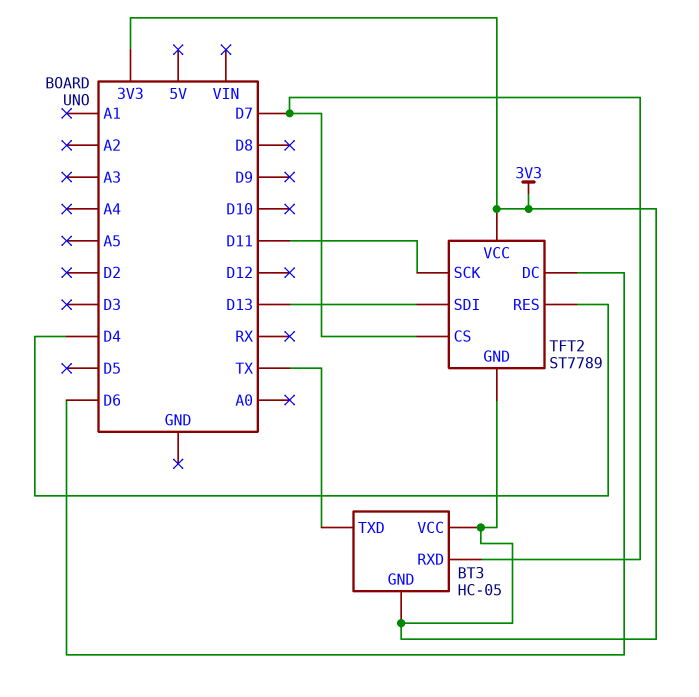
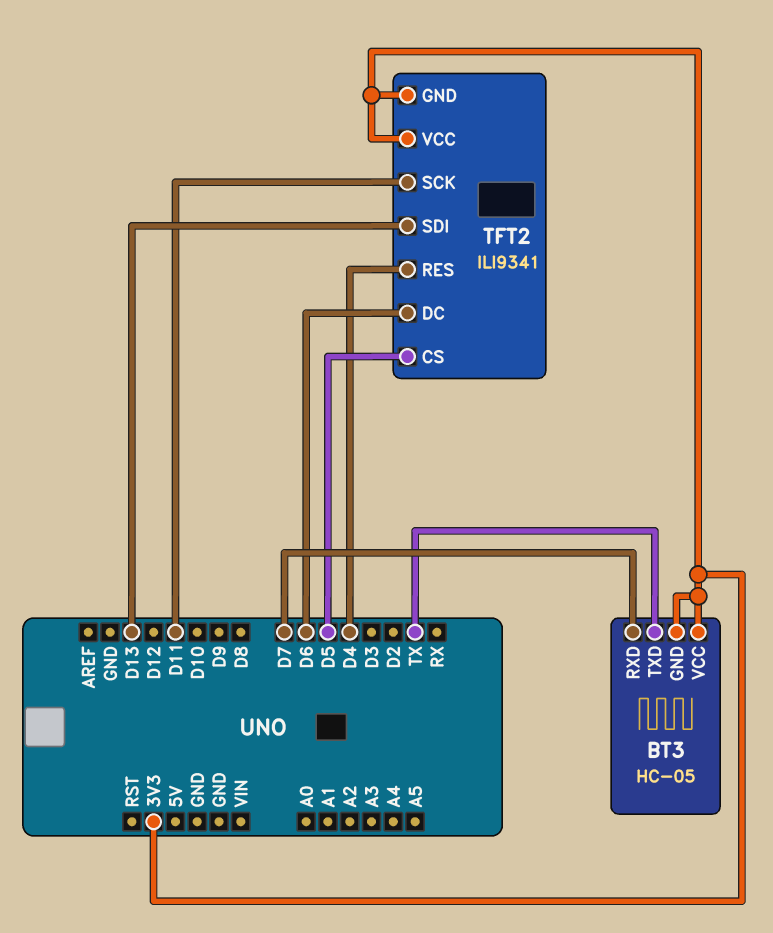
TFT2: ST7789 -> ILI9341
TFT2 pin CS: D7 -> D5

